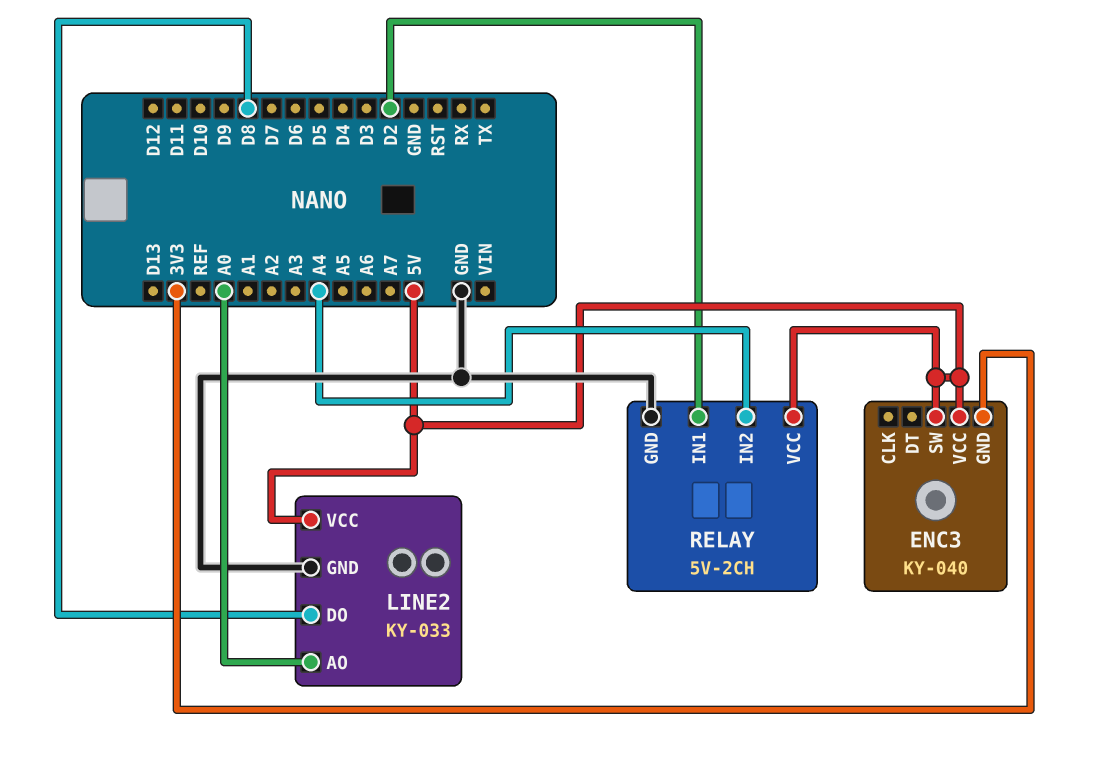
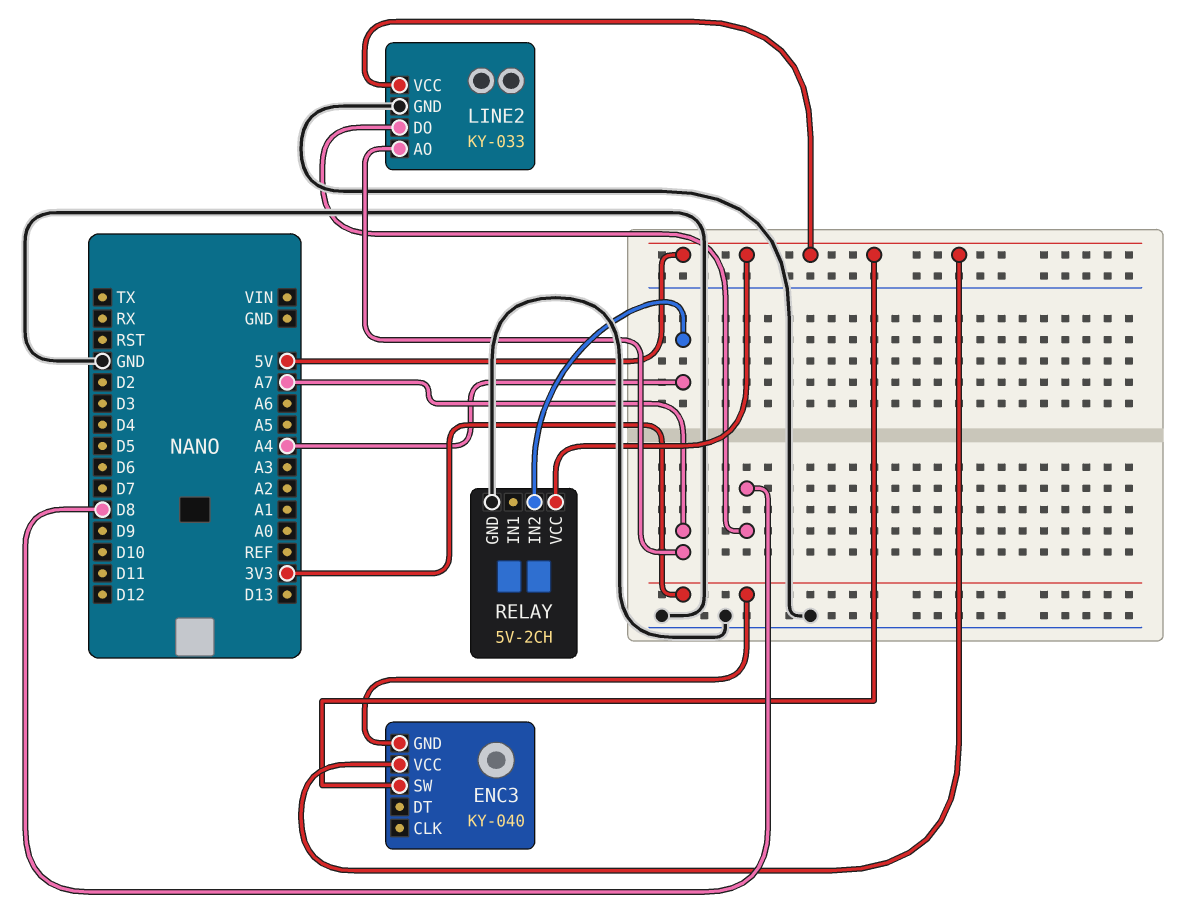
LINE2 pin AO: A0 -> A7
RELAY pin IN1: D2 -> none

